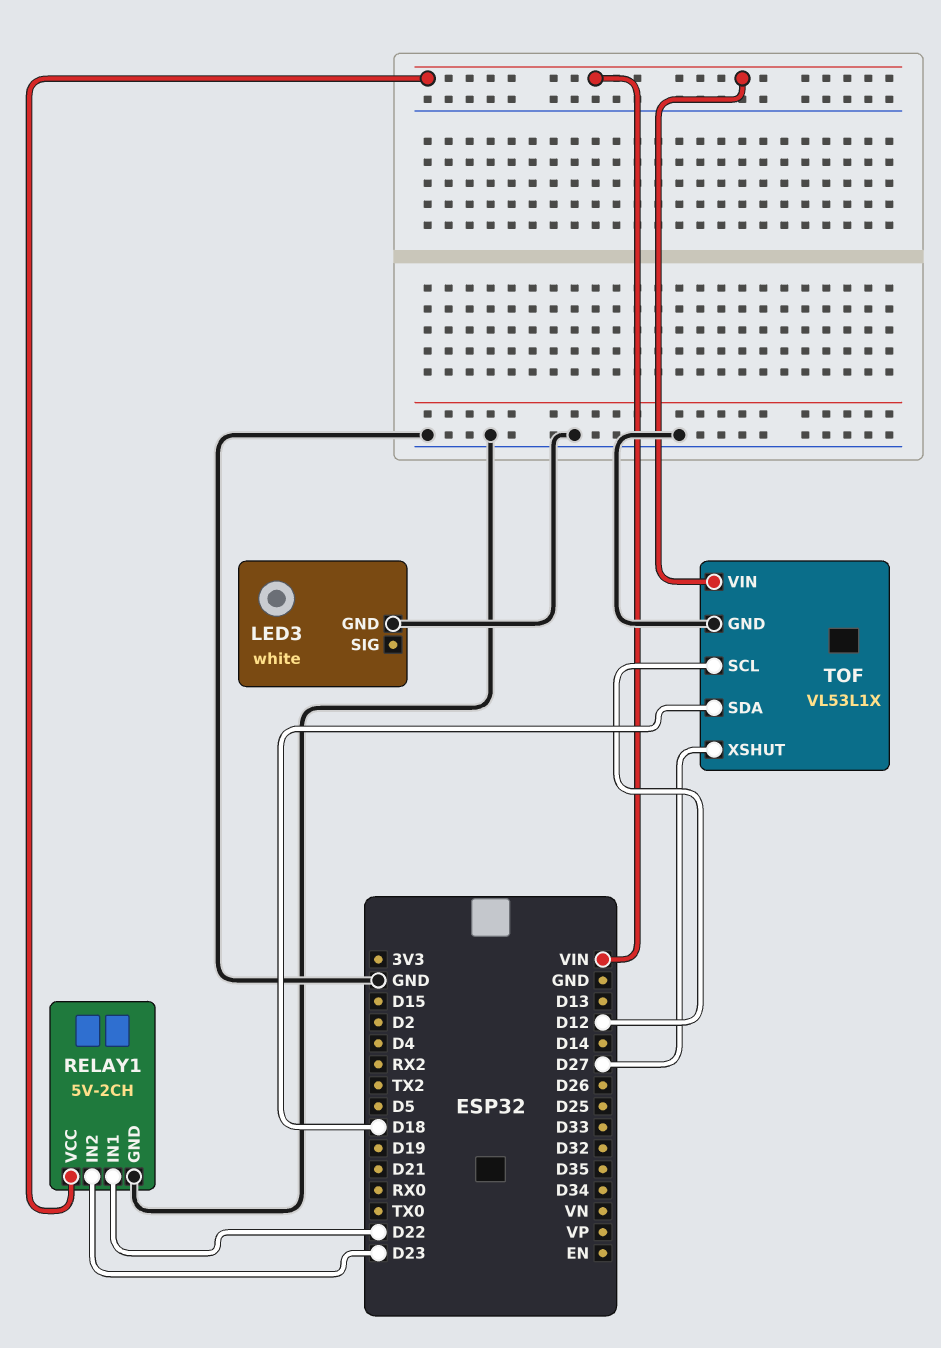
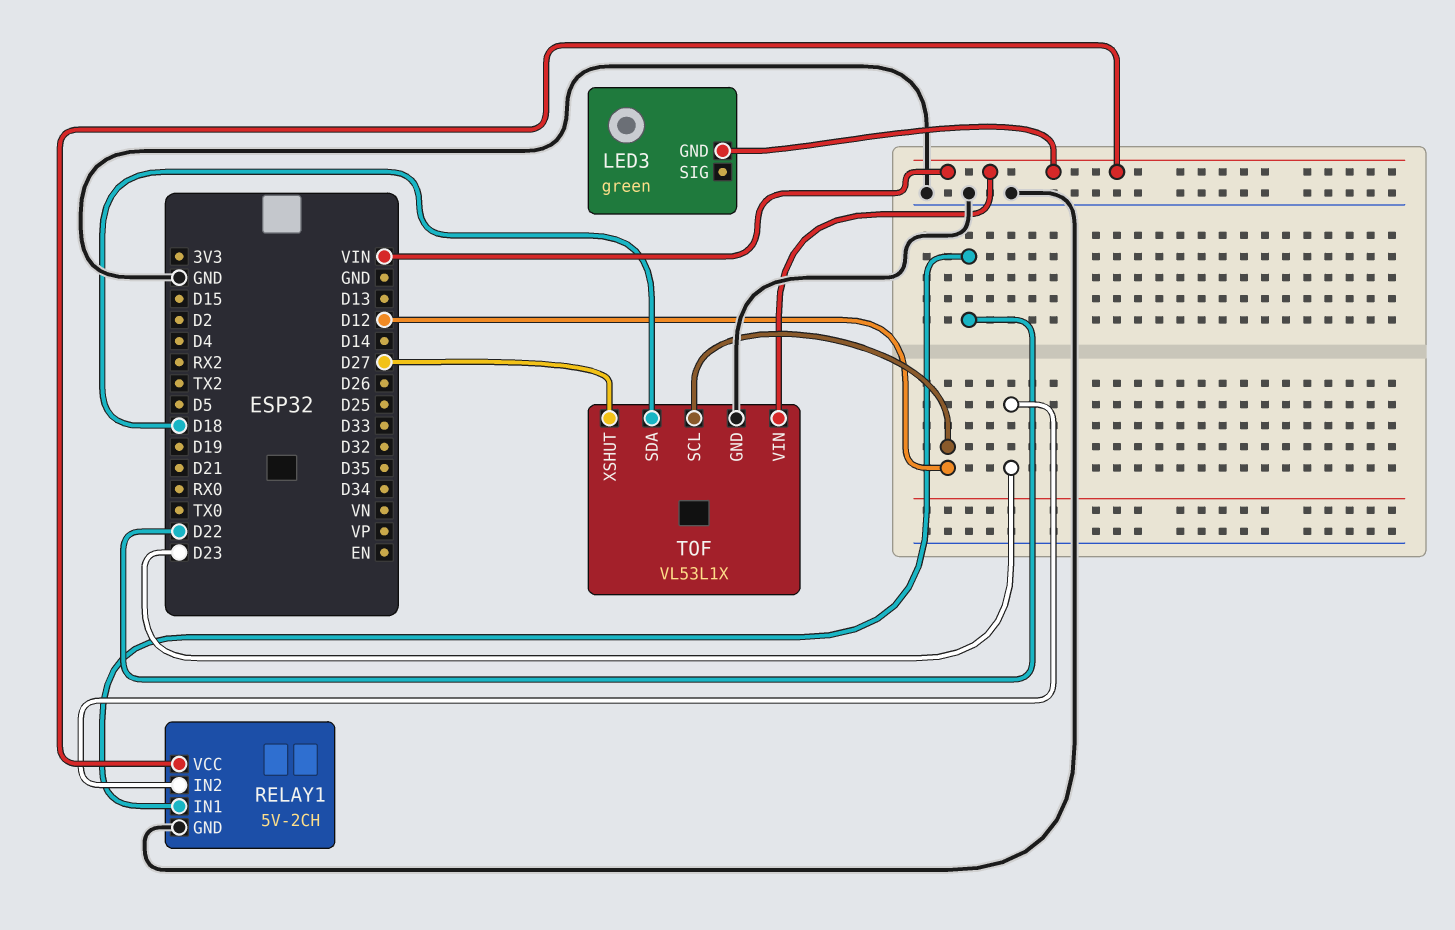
LED3: white -> green
LED3 pin GND: GND -> VIN

